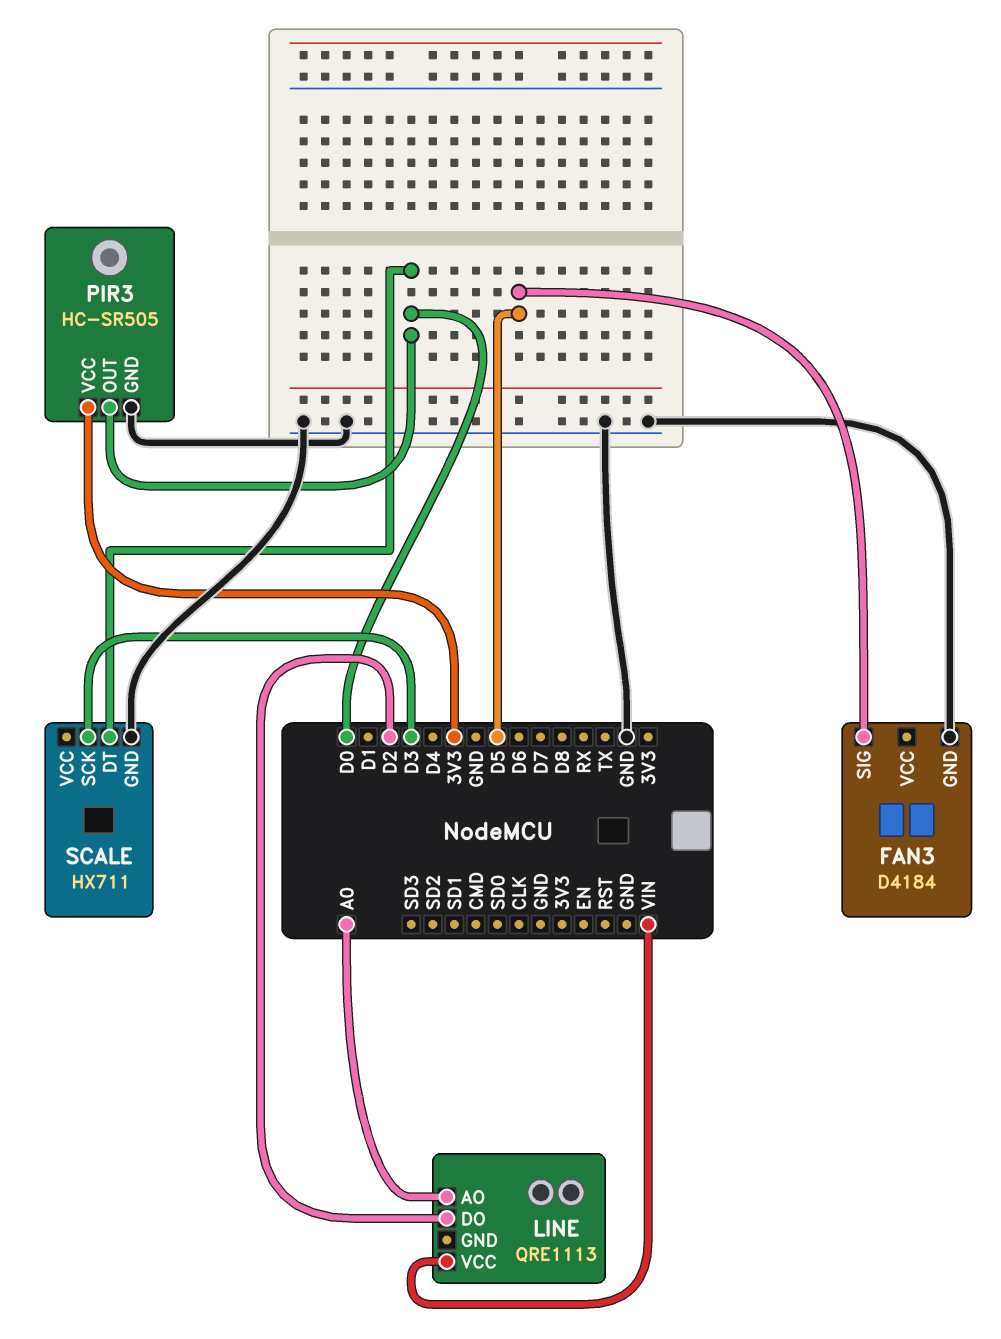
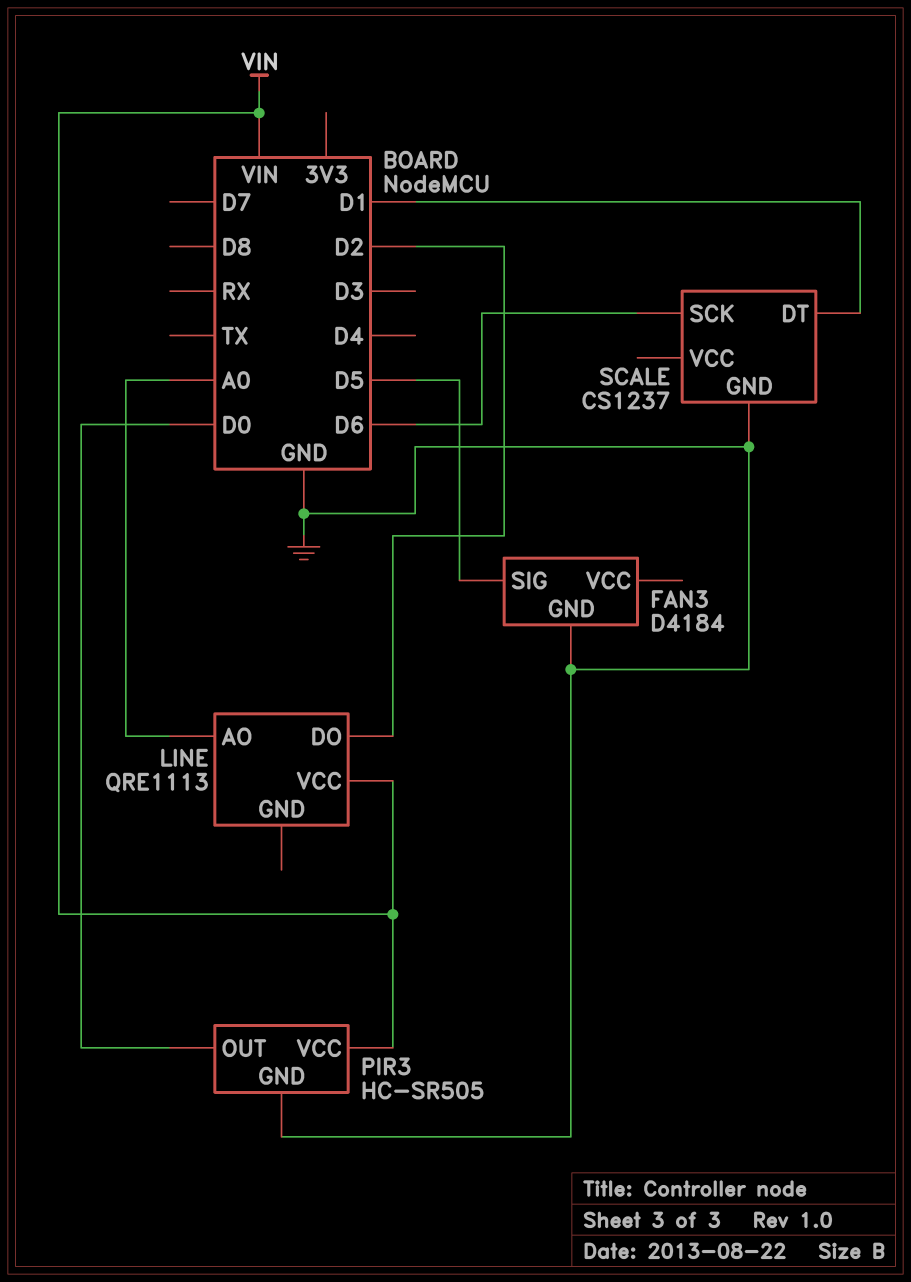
PIR3 pin VCC: 3V3 -> VIN
SCALE: HX711 -> CS1237
SCALE pin DT: D0 -> D1
SCALE pin SCK: D3 -> D6

